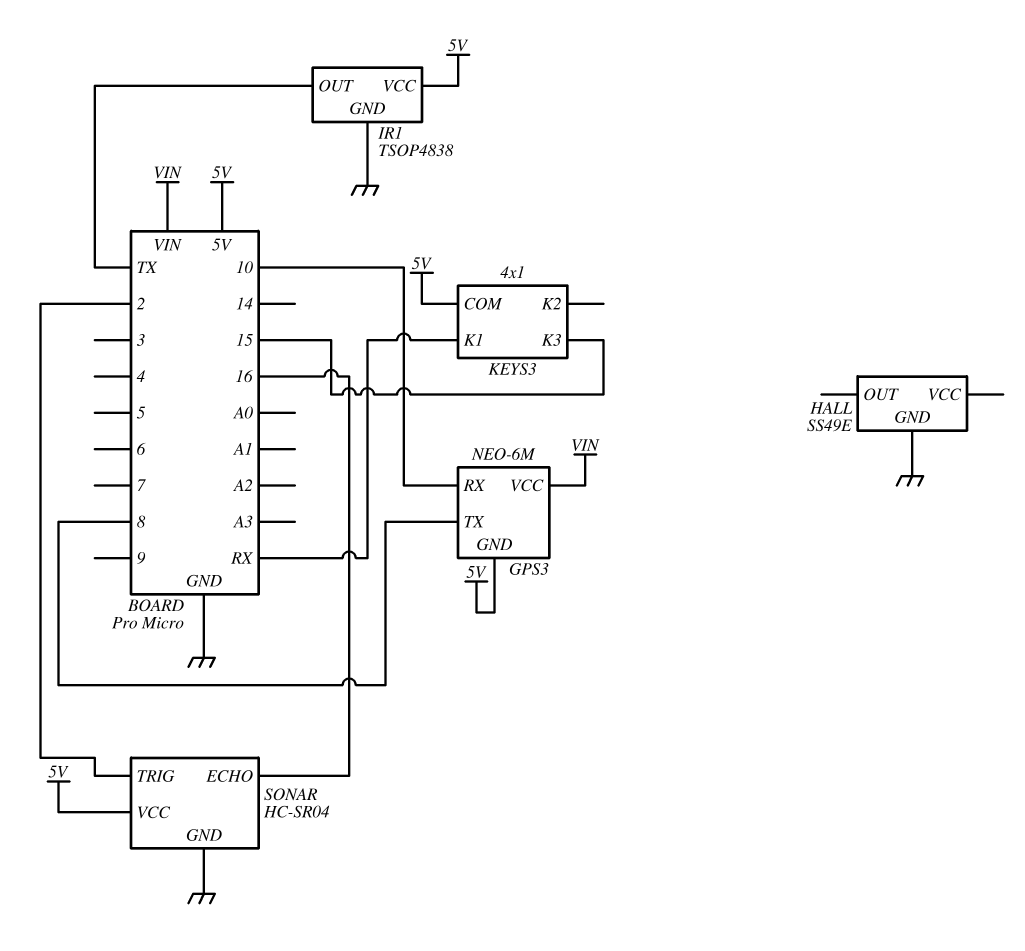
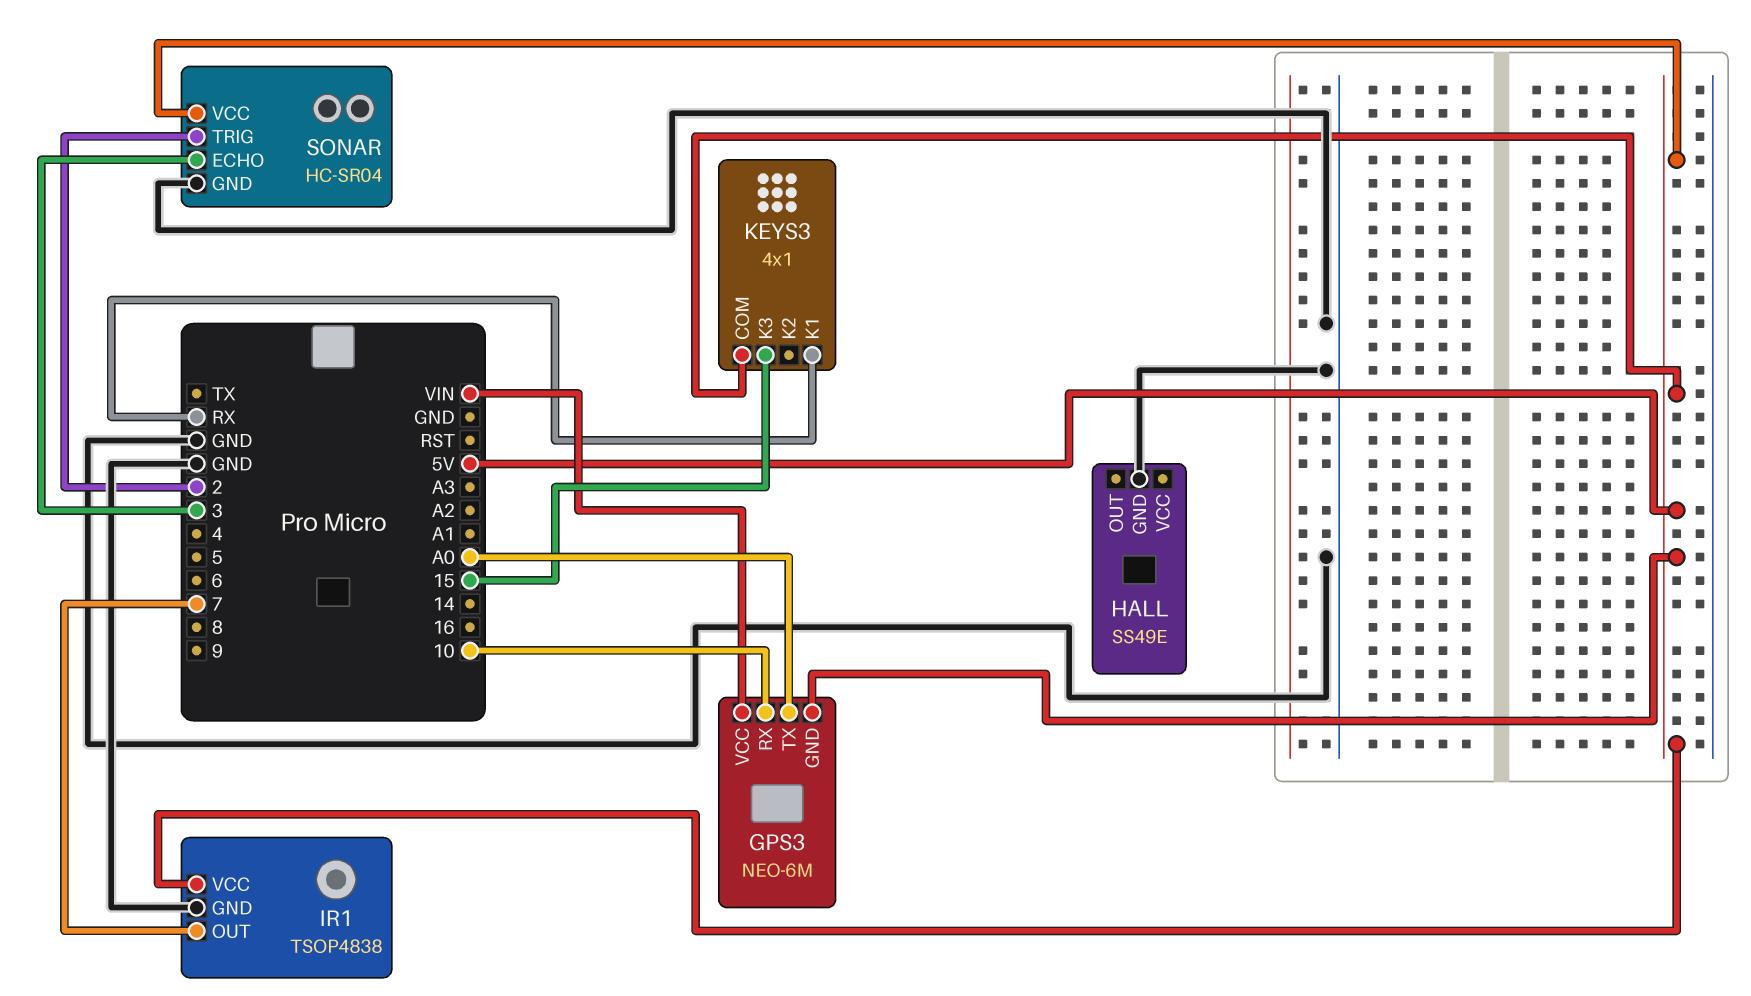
GPS3 pin TX: 8 -> A0
IR1 pin OUT: TX -> 7
SONAR pin ECHO: 16 -> 3

